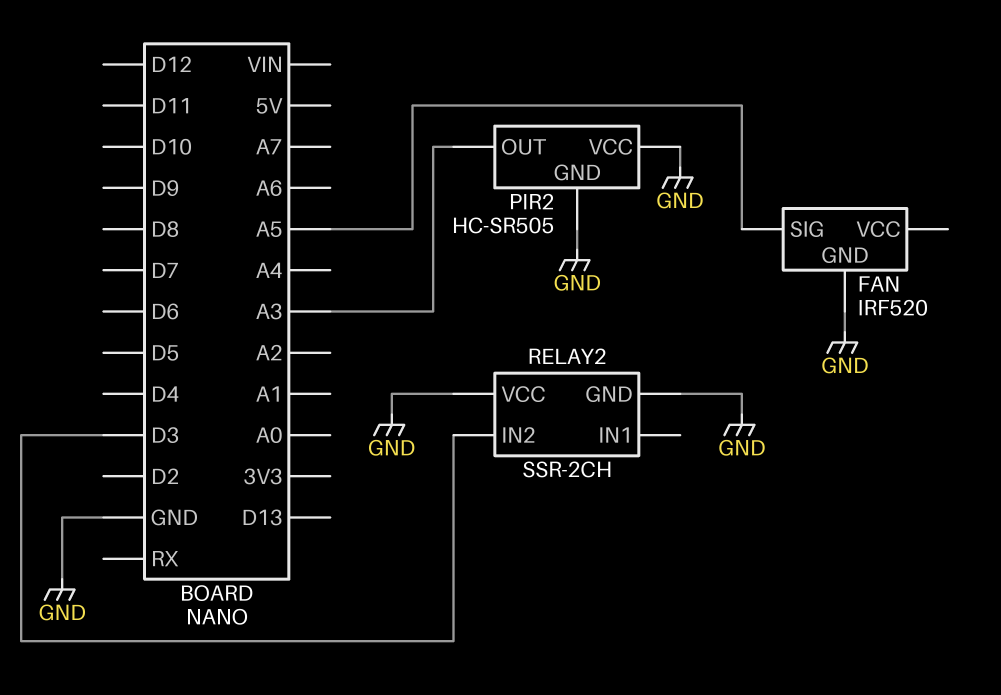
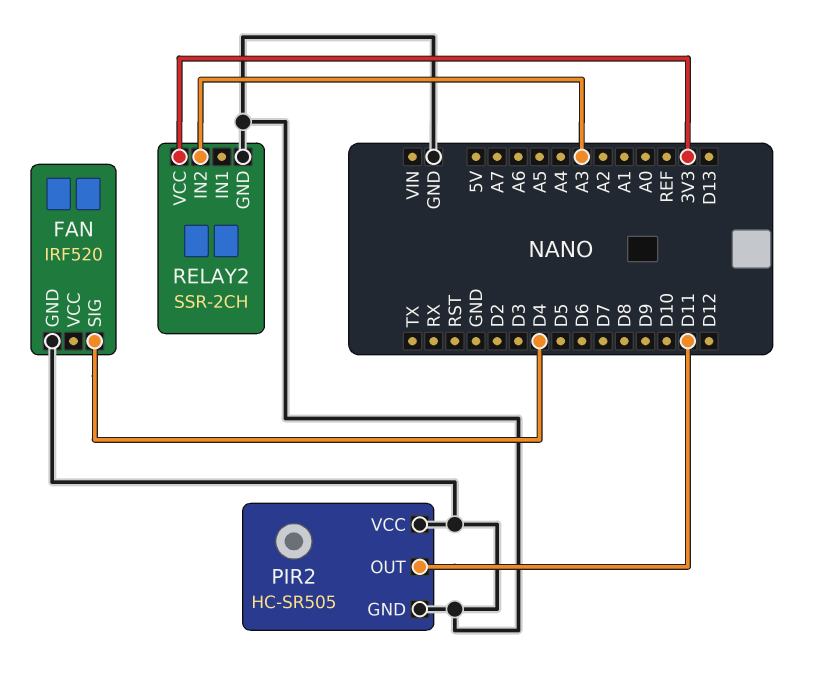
FAN pin SIG: A5 -> D4
PIR2 pin OUT: A3 -> D11
RELAY2 pin IN2: D3 -> A3
RELAY2 pin VCC: GND -> 3V3

